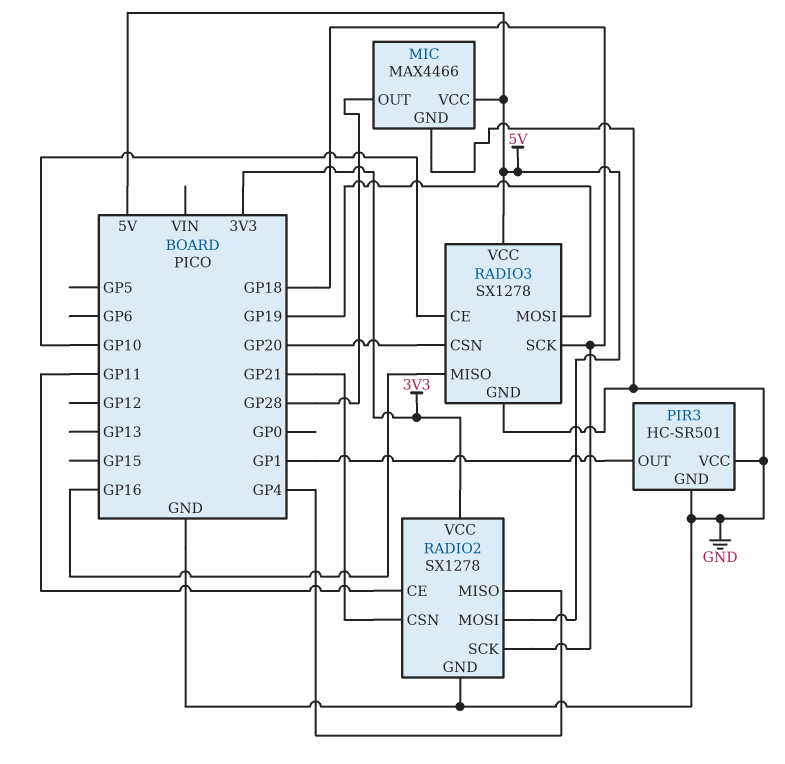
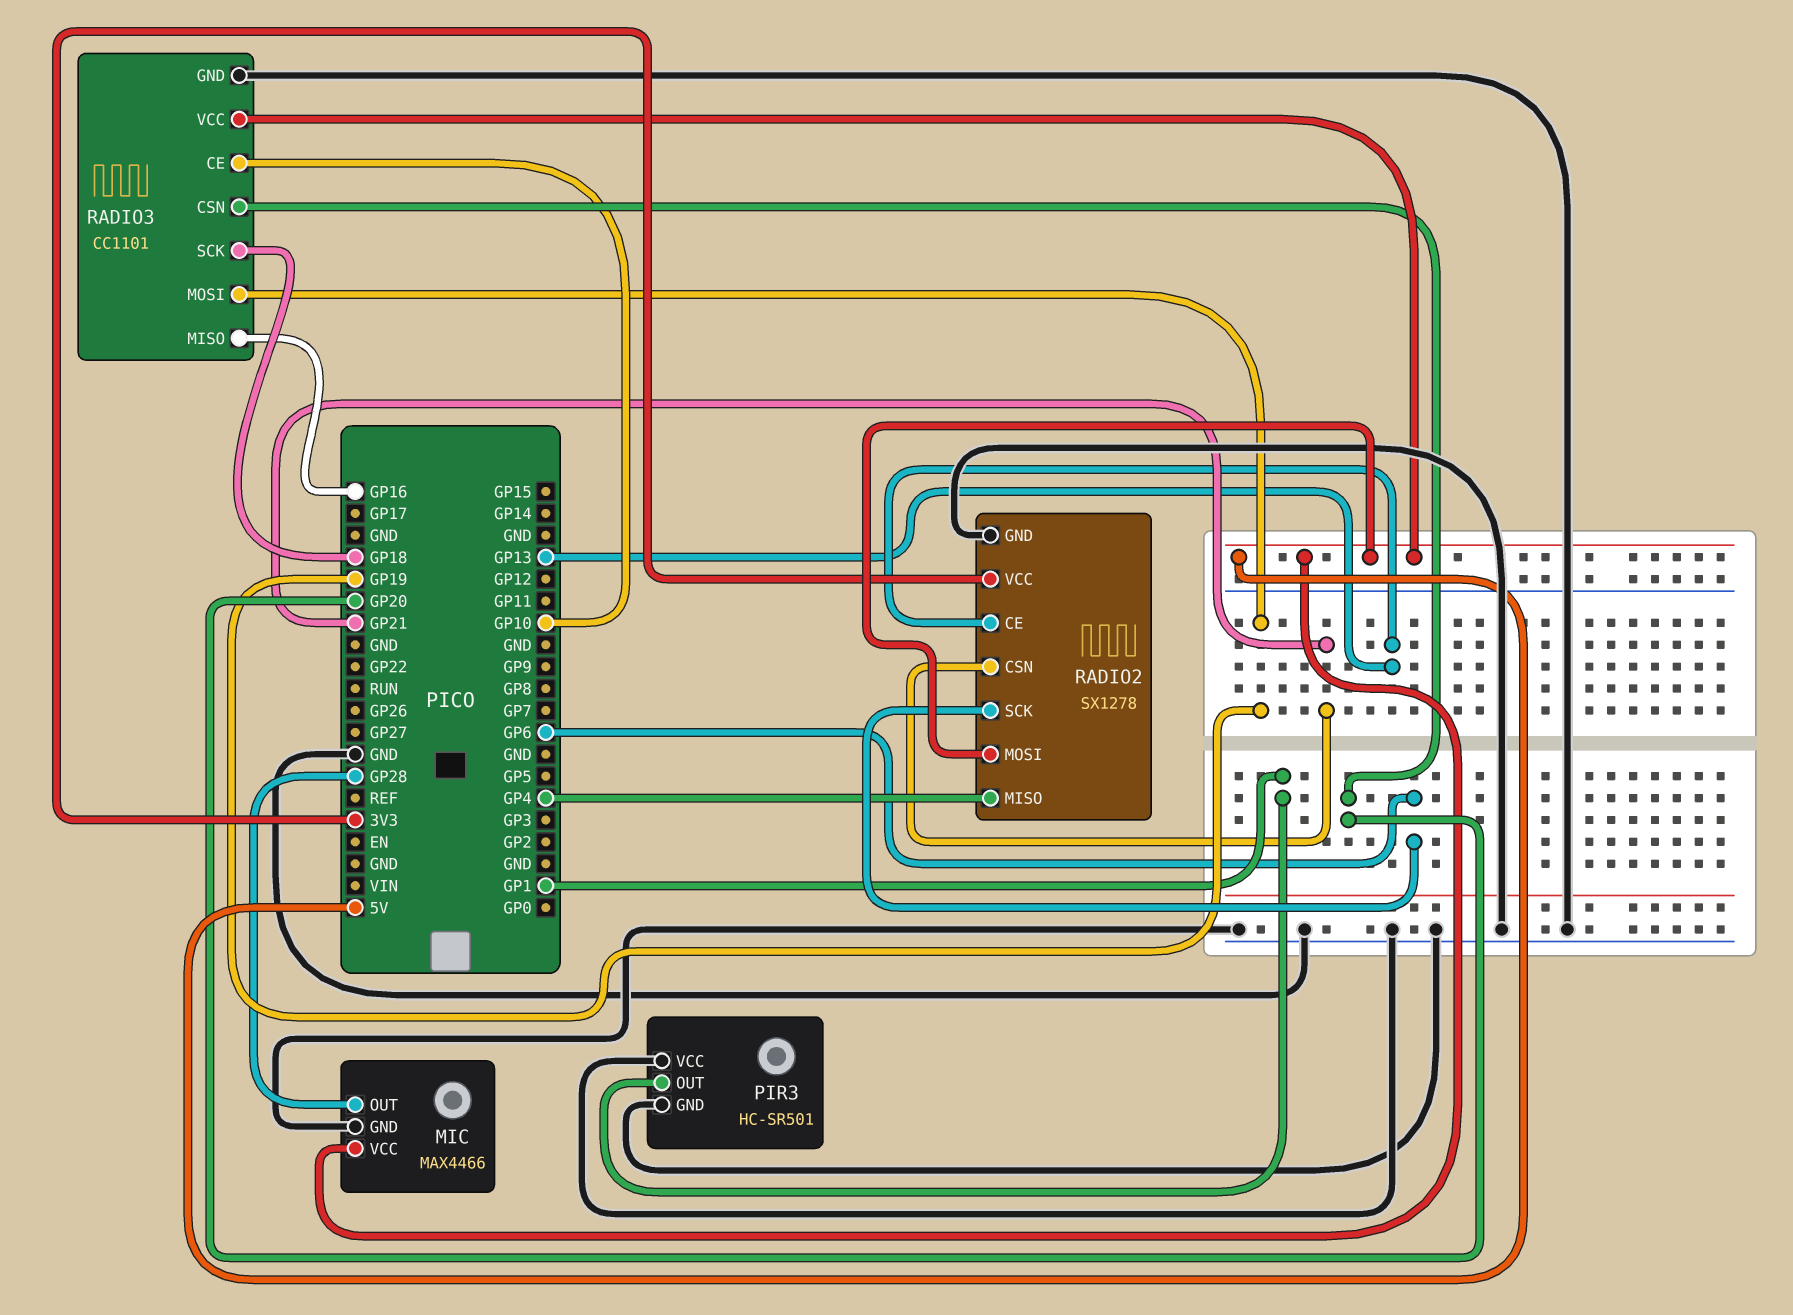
RADIO2 pin CE: GP11 -> GP13
RADIO2 pin SCK: GP18 -> GP6
RADIO3: SX1278 -> CC1101

